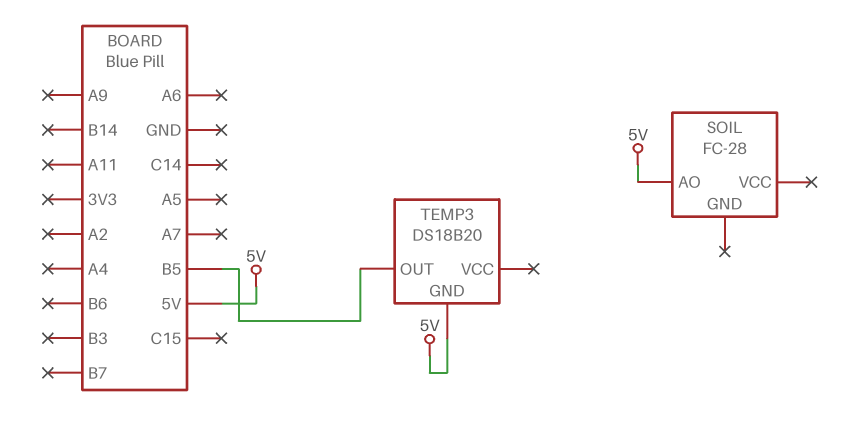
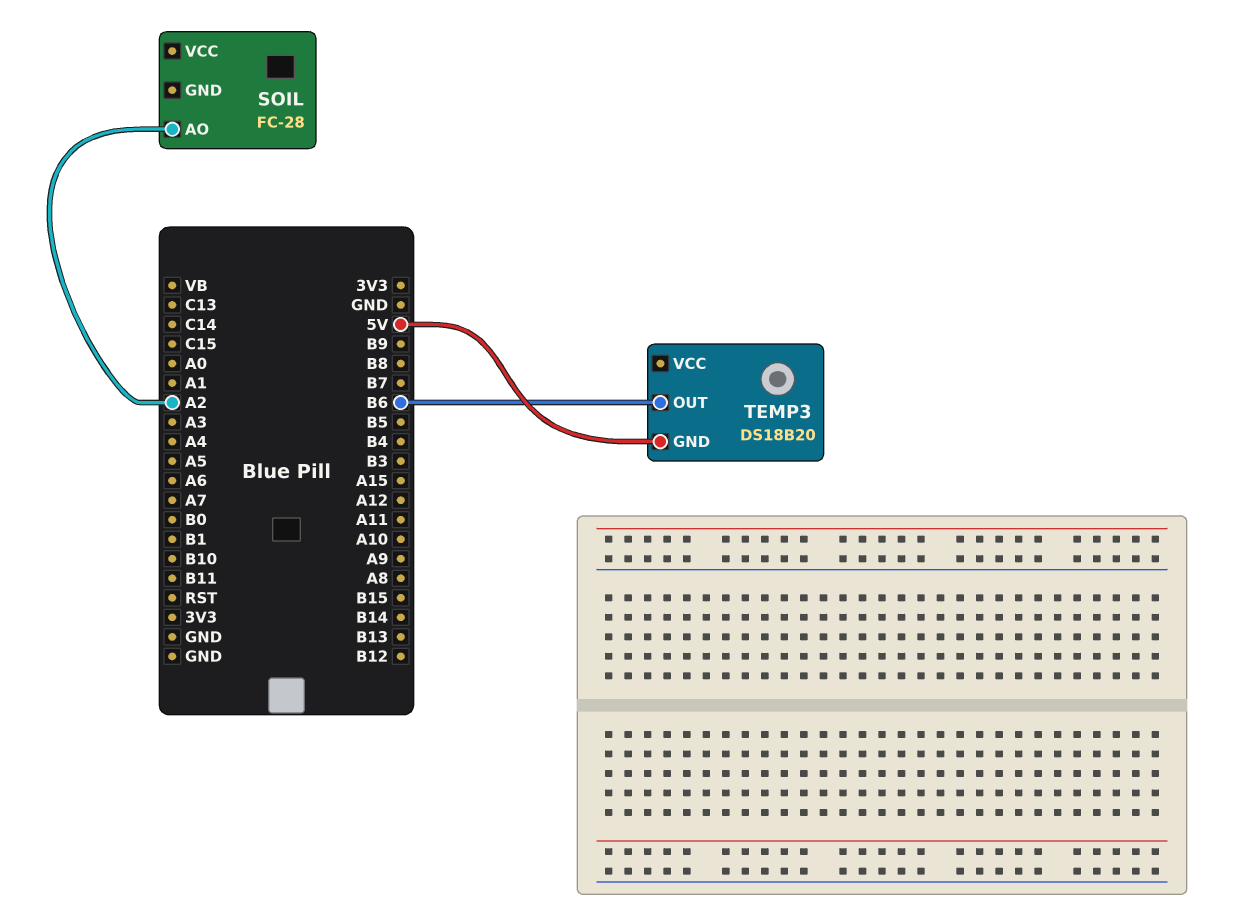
SOIL pin AO: 5V -> A2
TEMP3 pin OUT: B5 -> B6

